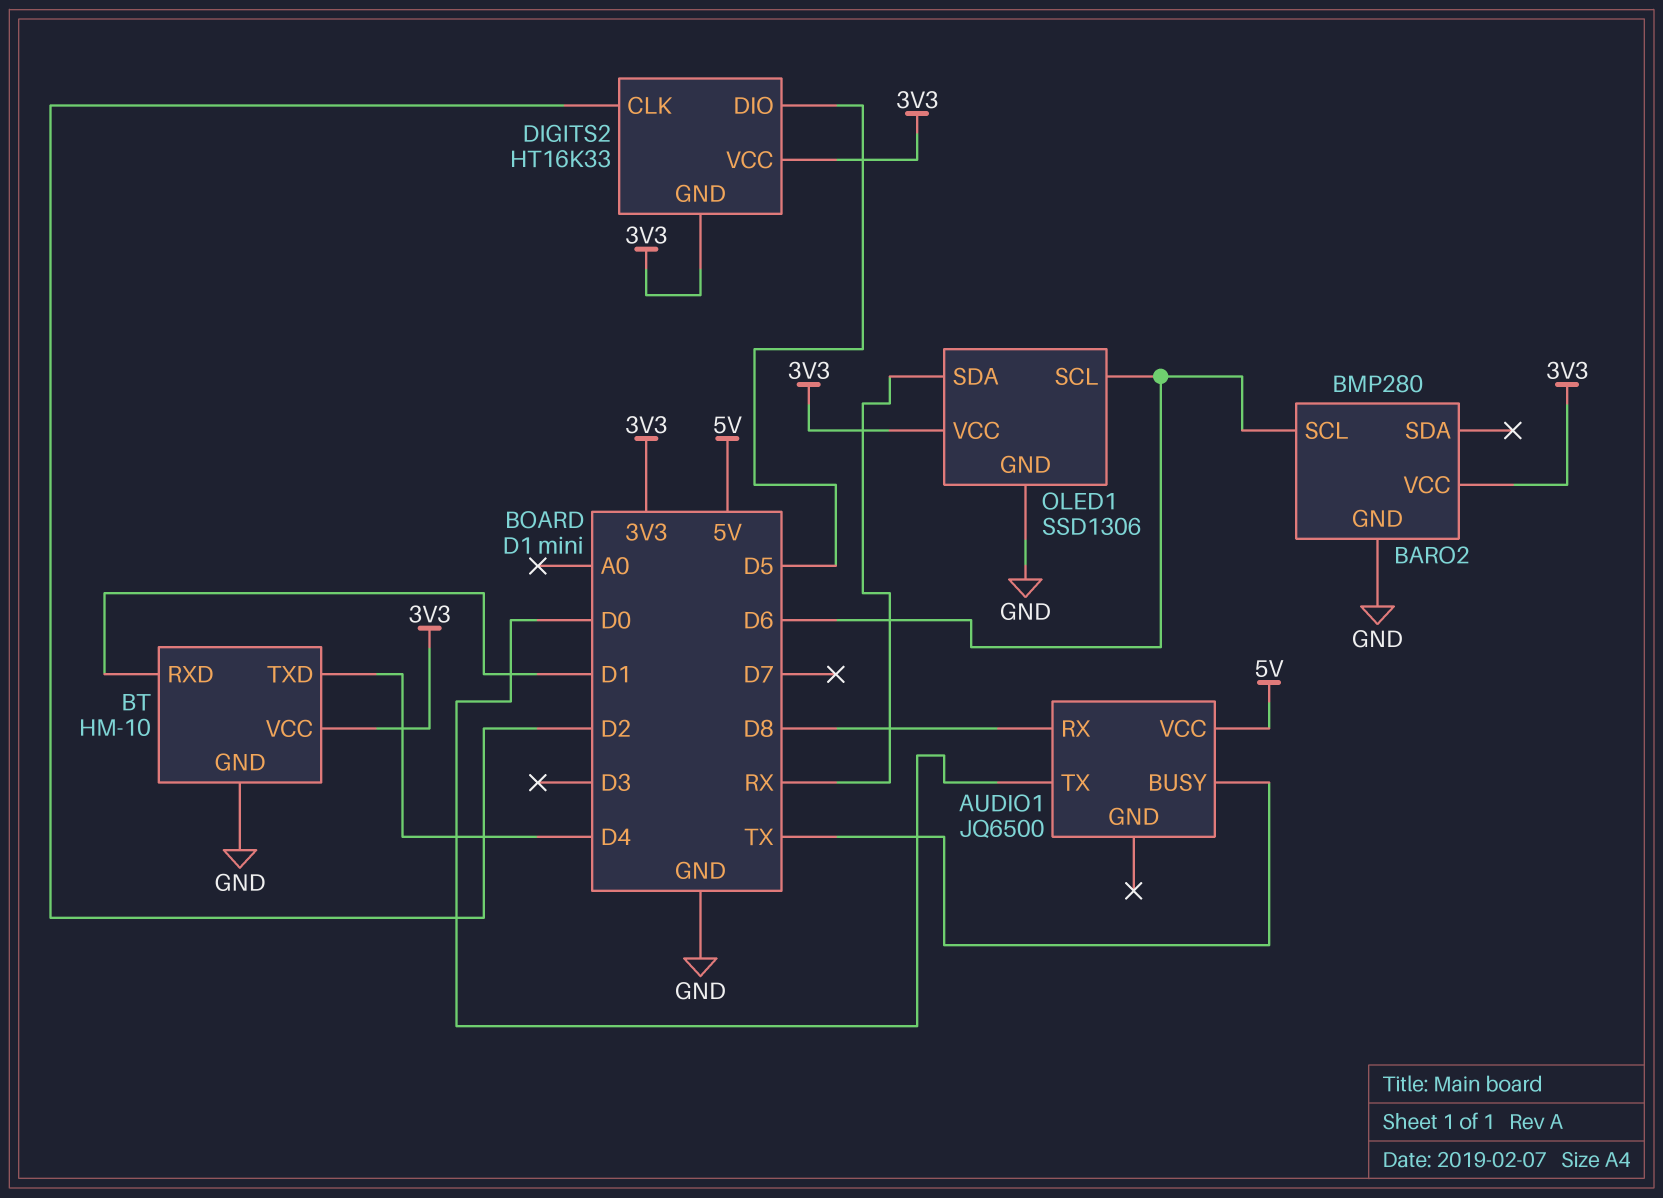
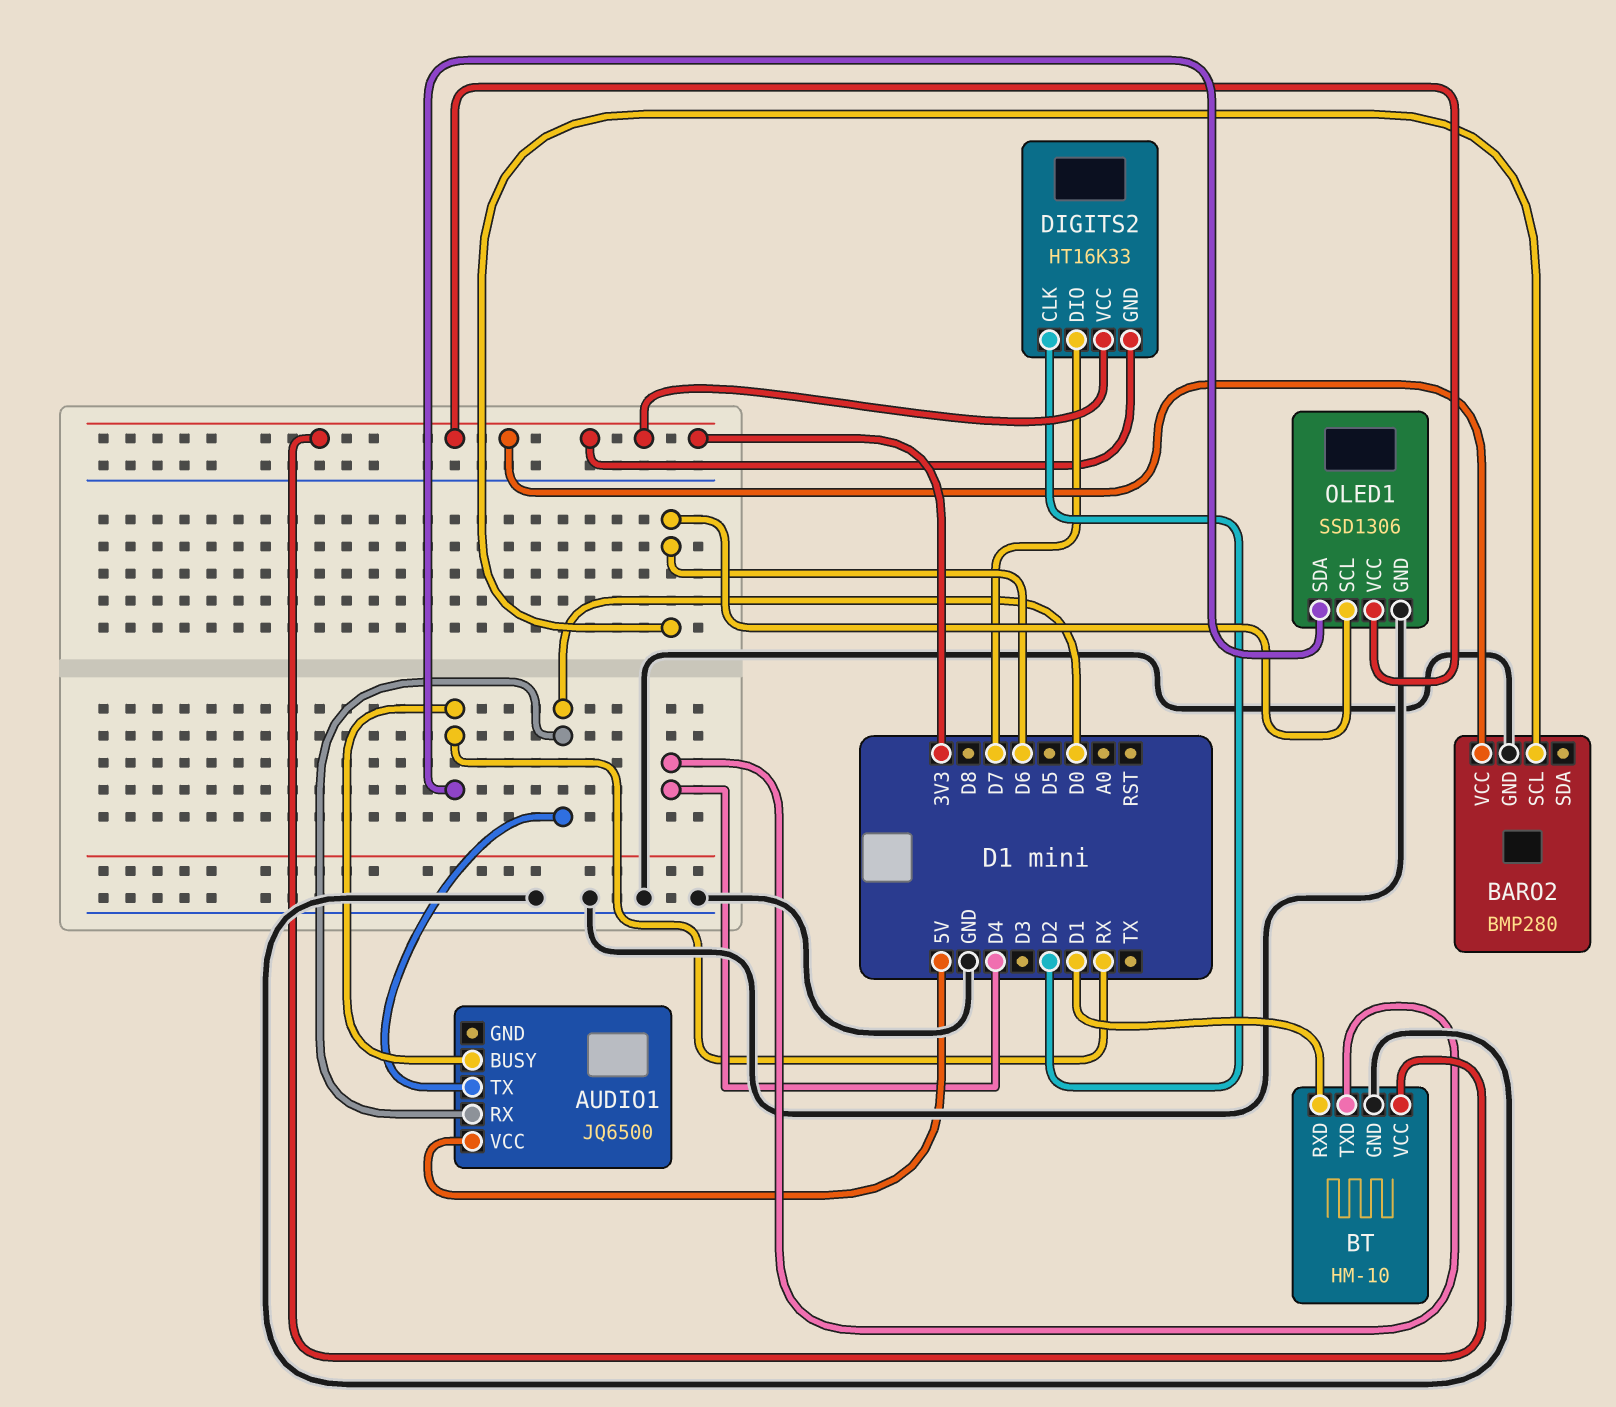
AUDIO1 pin BUSY: TX -> RX
AUDIO1 pin RX: D8 -> D0
DIGITS2 pin DIO: D5 -> D7

